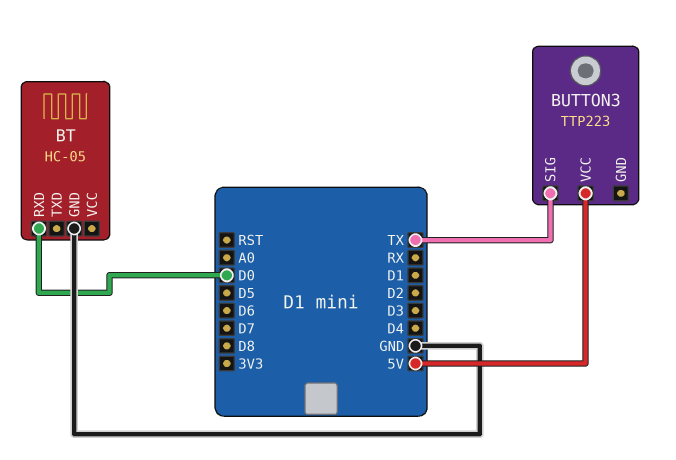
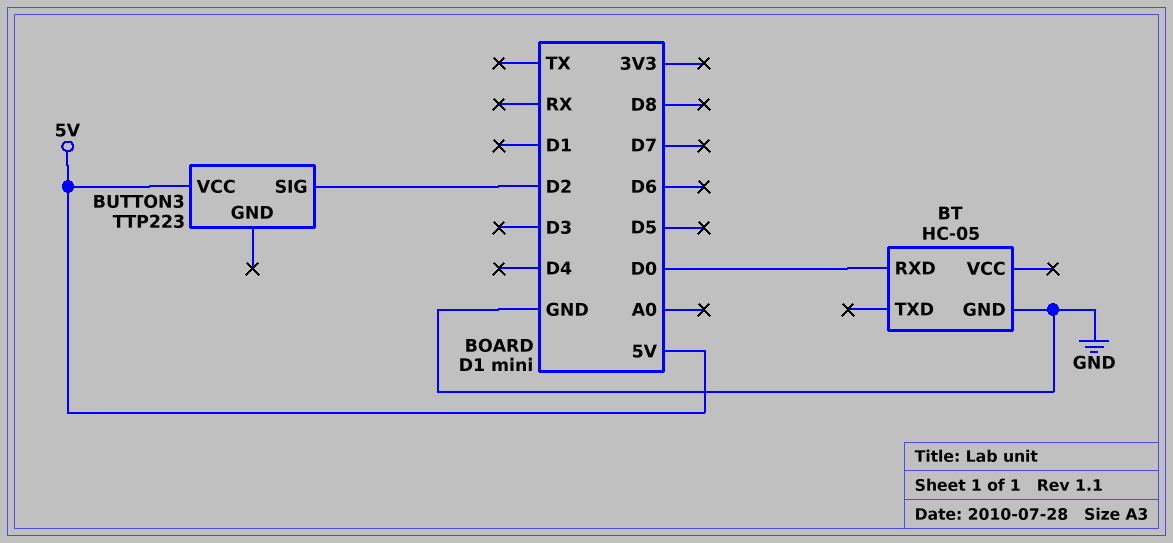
BUTTON3 pin SIG: TX -> D2

